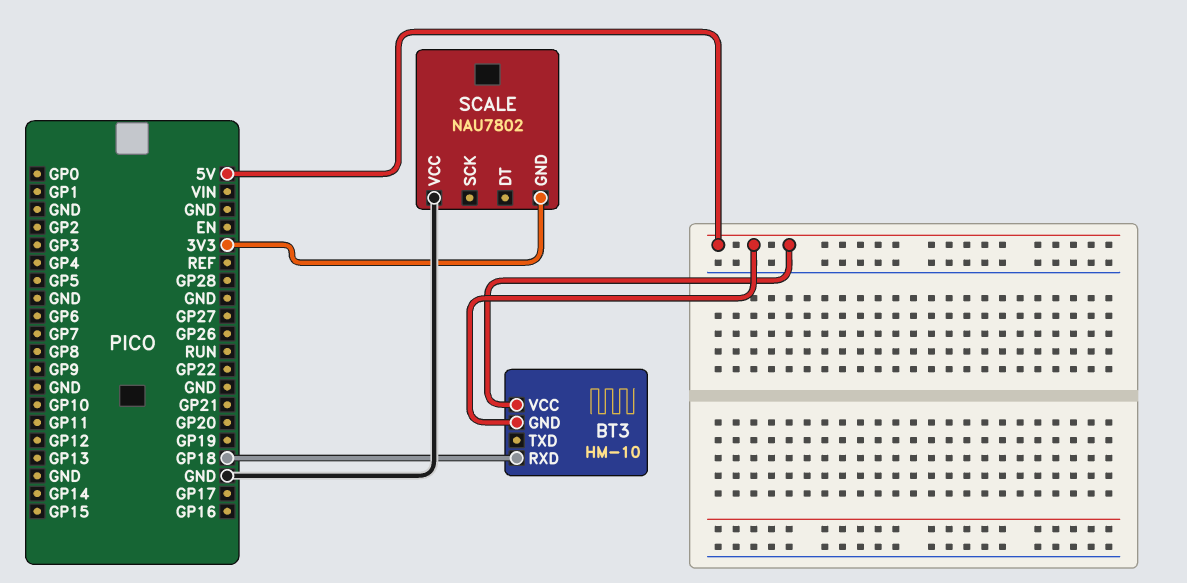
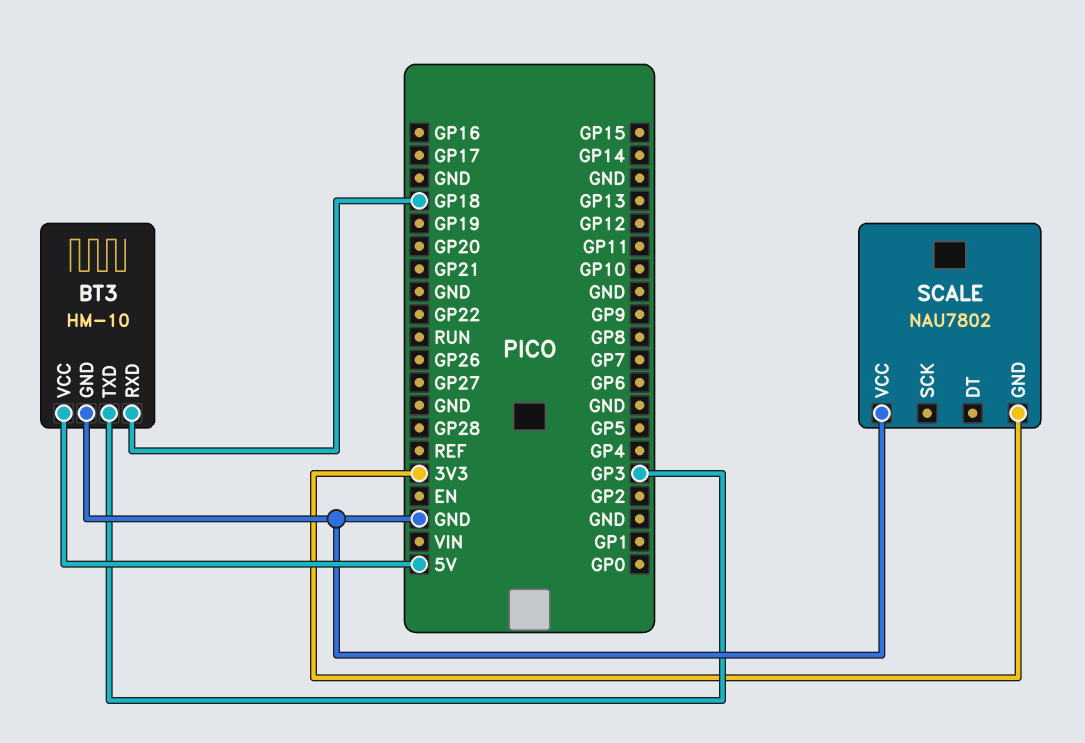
BT3 pin GND: 5V -> GND
BT3 pin TXD: none -> GP3

